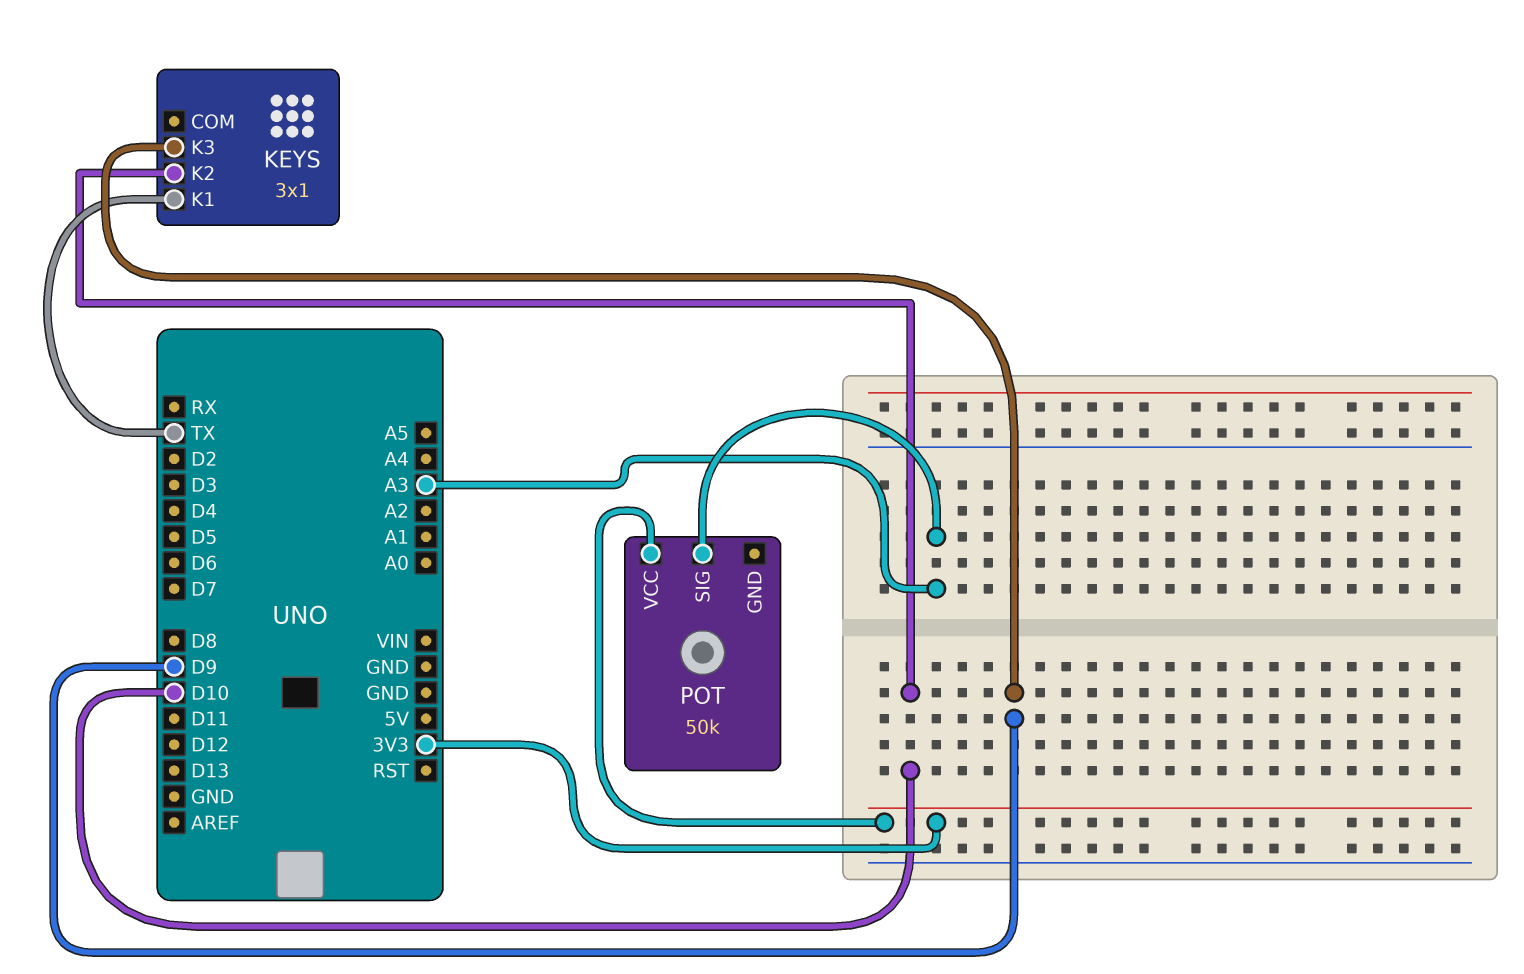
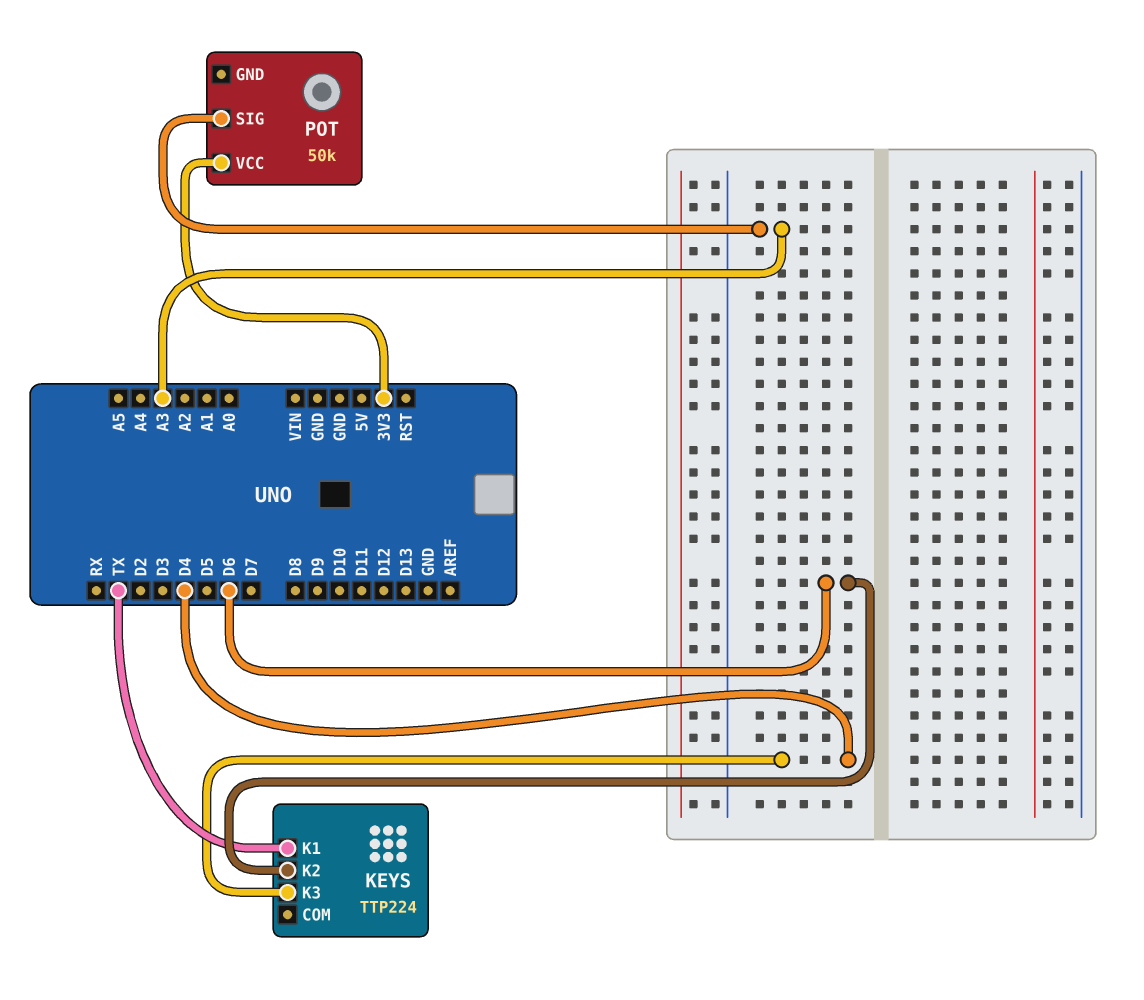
KEYS: 3x1 -> TTP224
KEYS pin K2: D10 -> D6
KEYS pin K3: D9 -> D4

